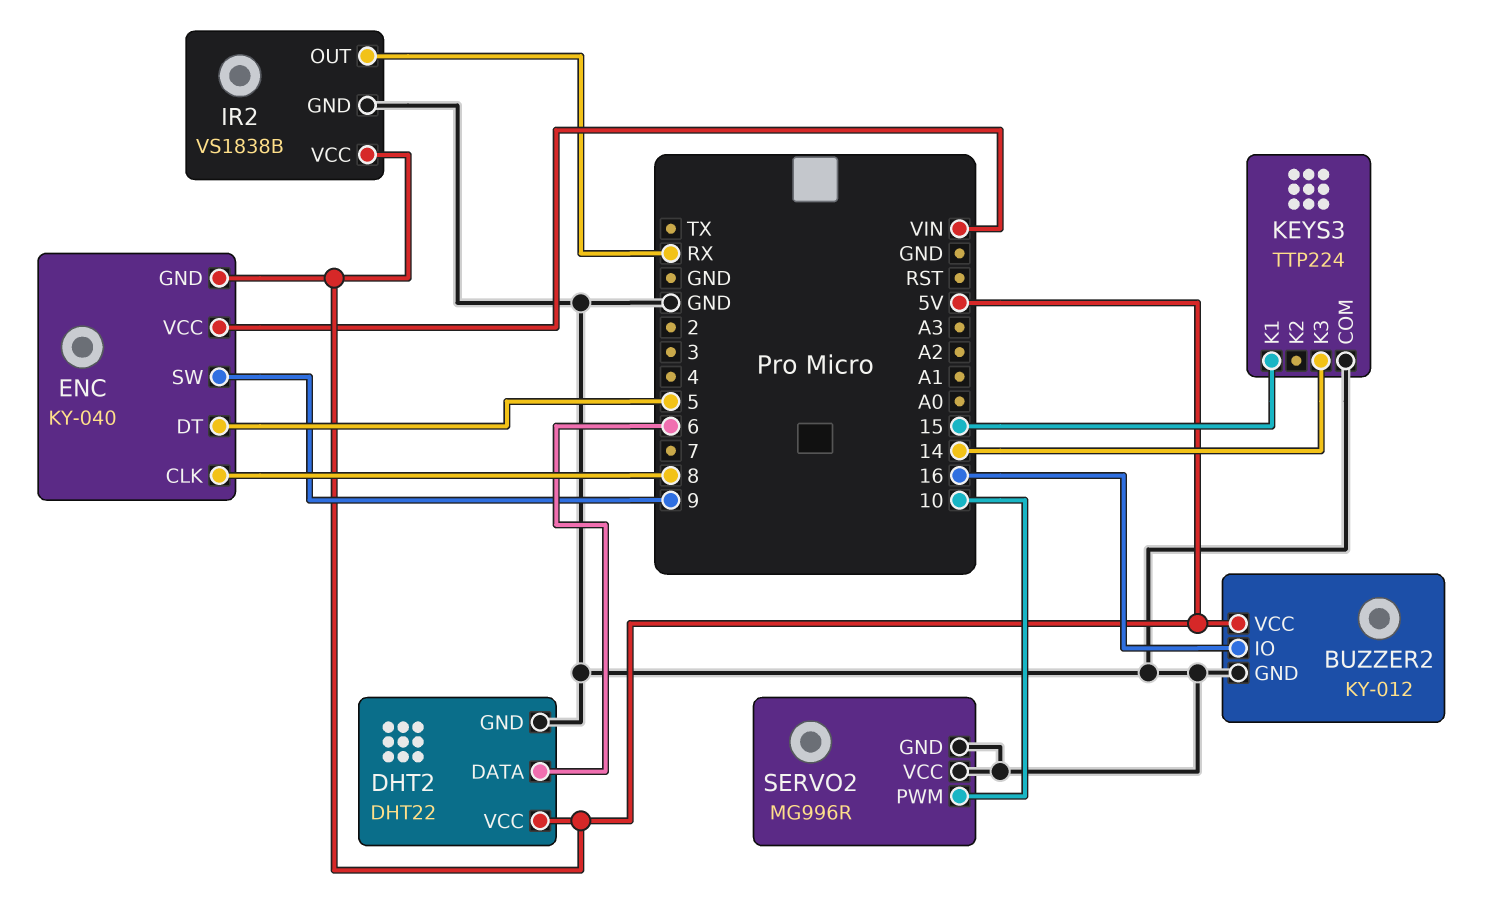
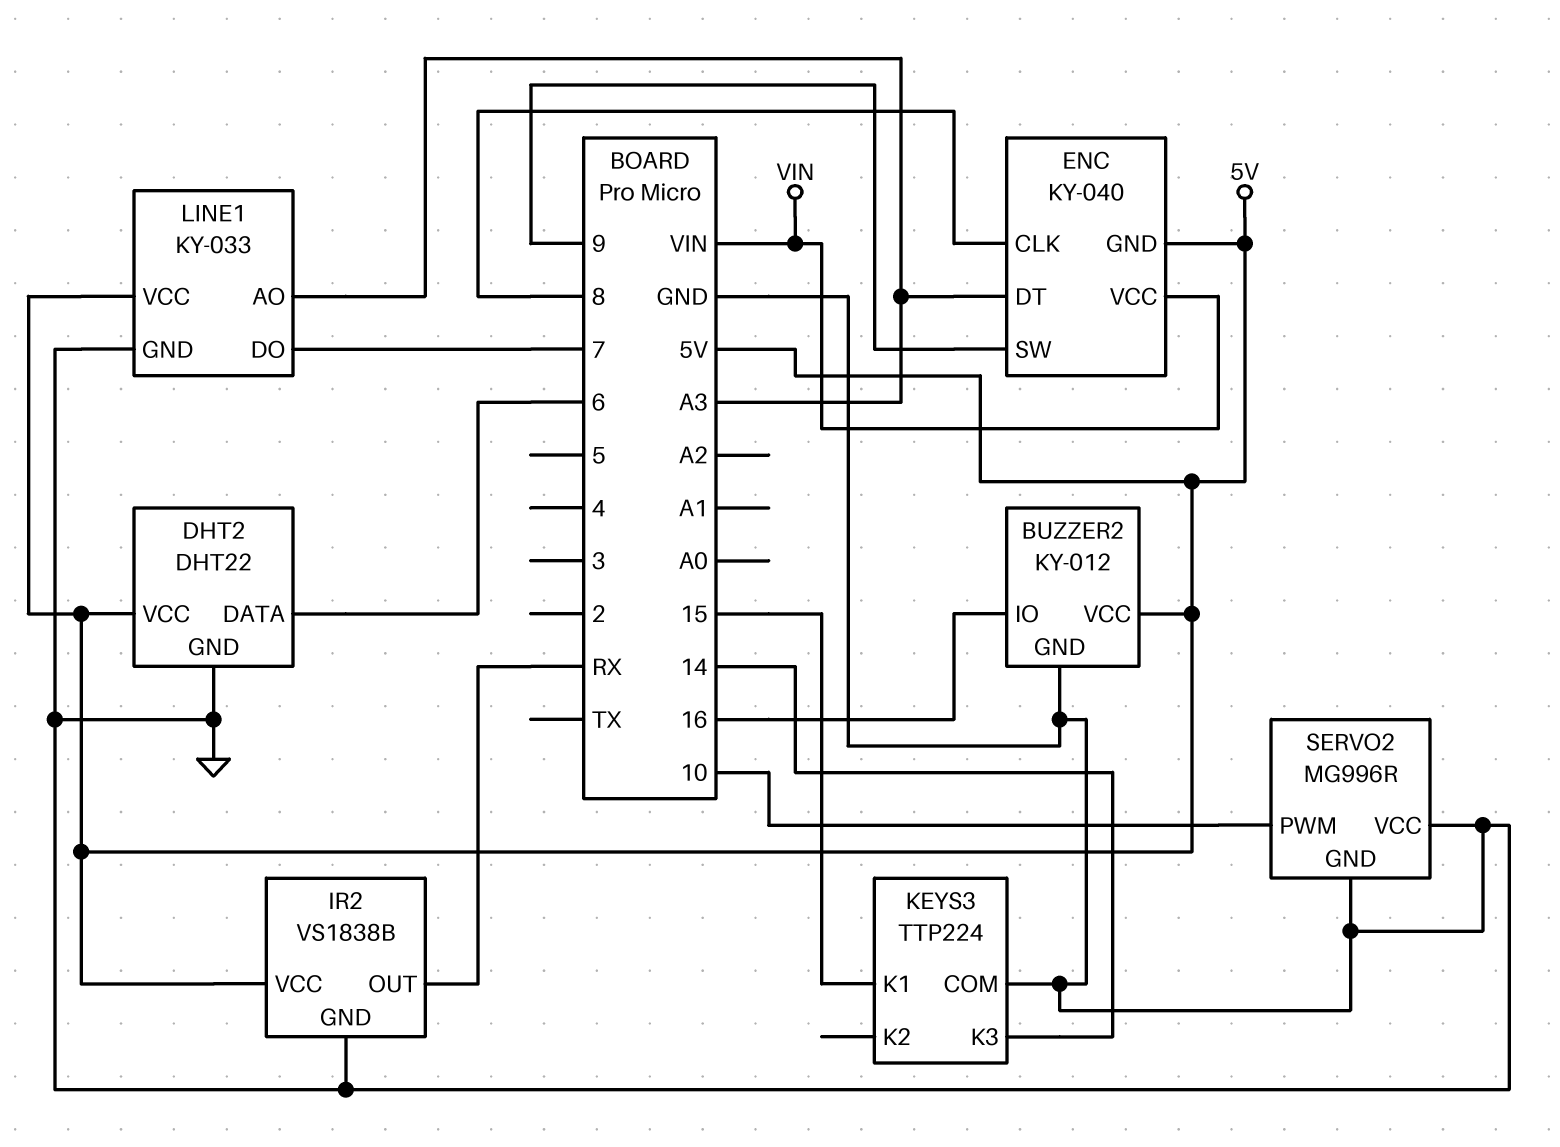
ENC pin DT: 5 -> A3
LINE1: none -> KY-033
LINE1 pin AO: none -> A3
LINE1 pin DO: none -> 7
LINE1 pin GND: none -> GND
LINE1 pin VCC: none -> 5V

